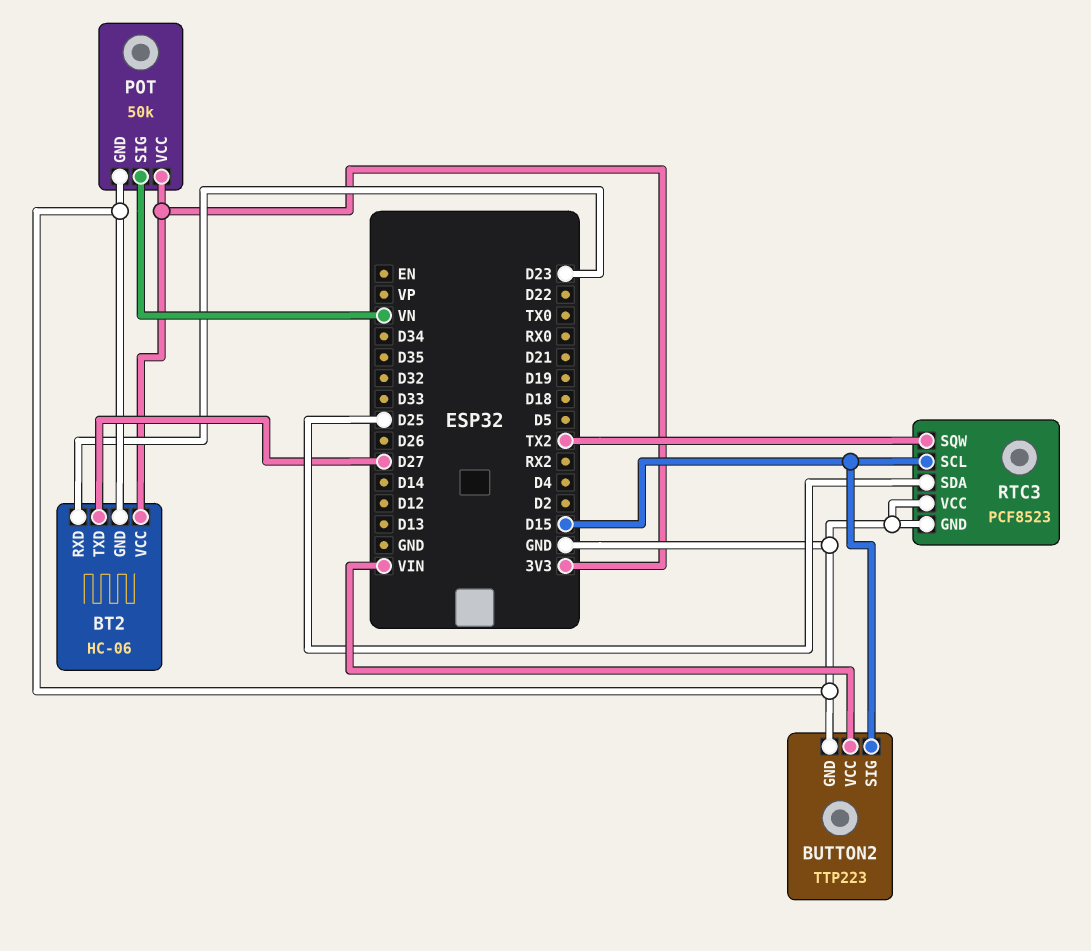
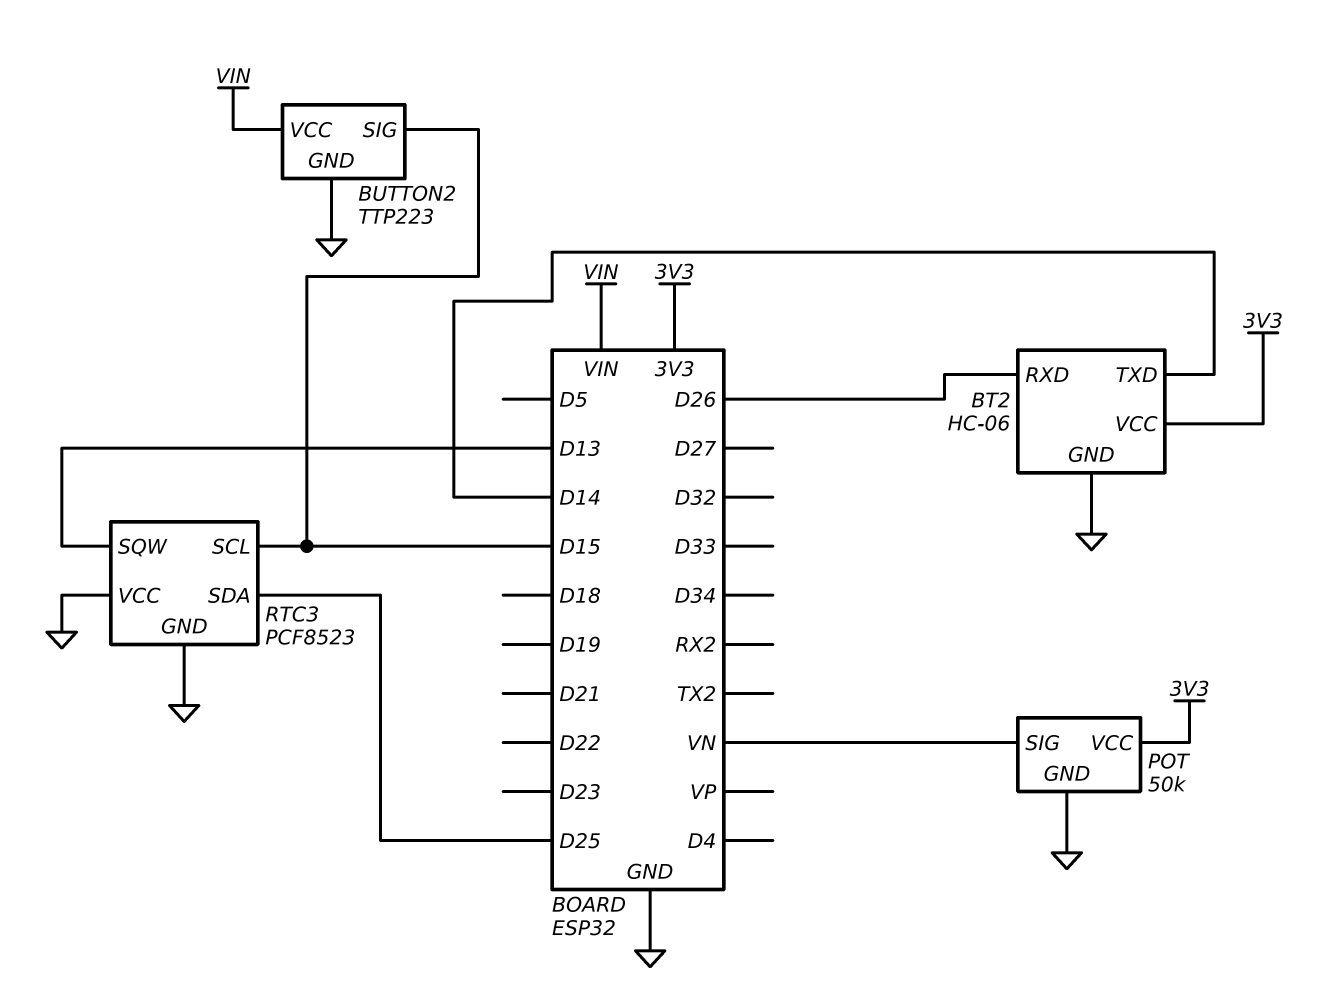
BT2 pin RXD: D23 -> D26
BT2 pin TXD: D27 -> D14
RTC3 pin SQW: TX2 -> D13

